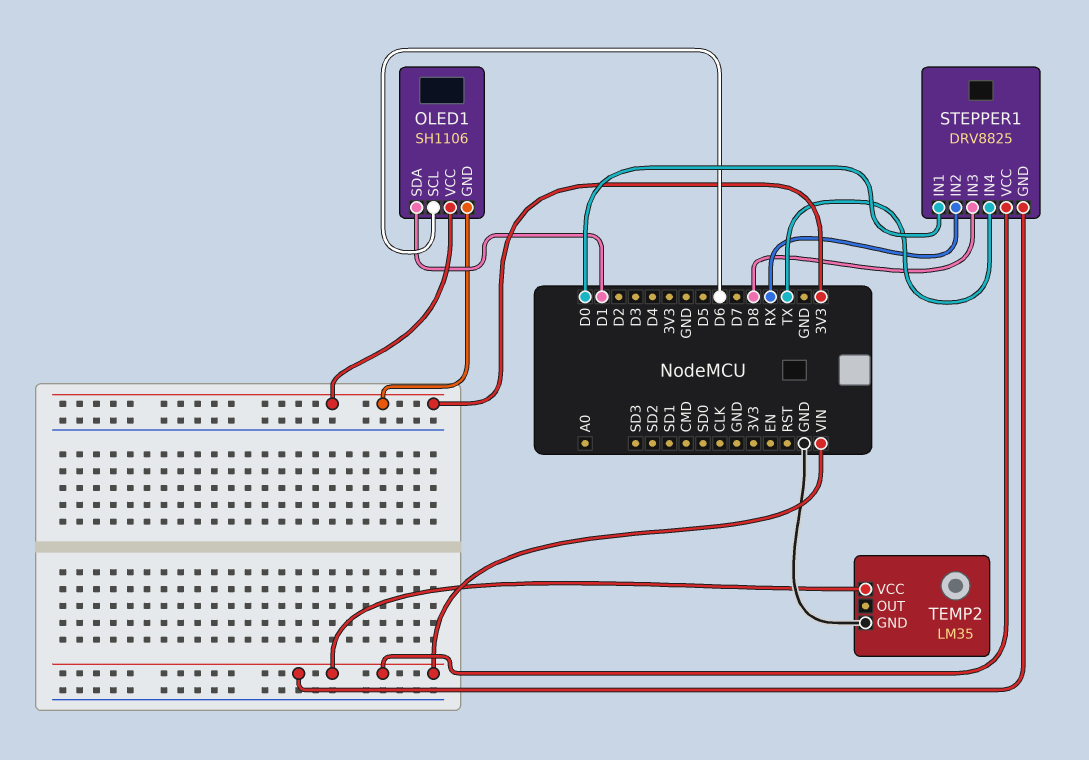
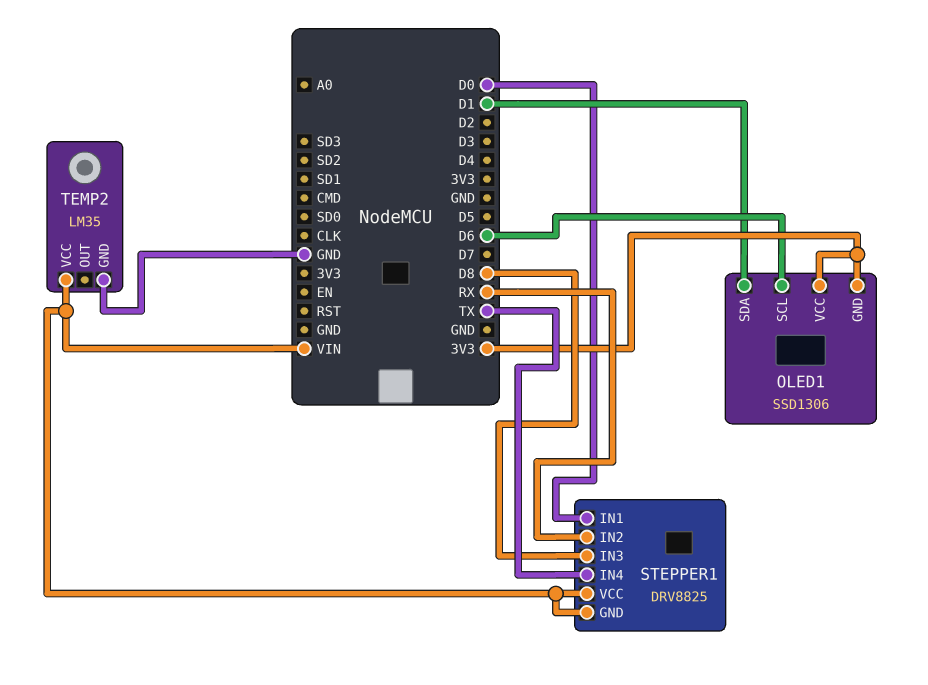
OLED1: SH1106 -> SSD1306

